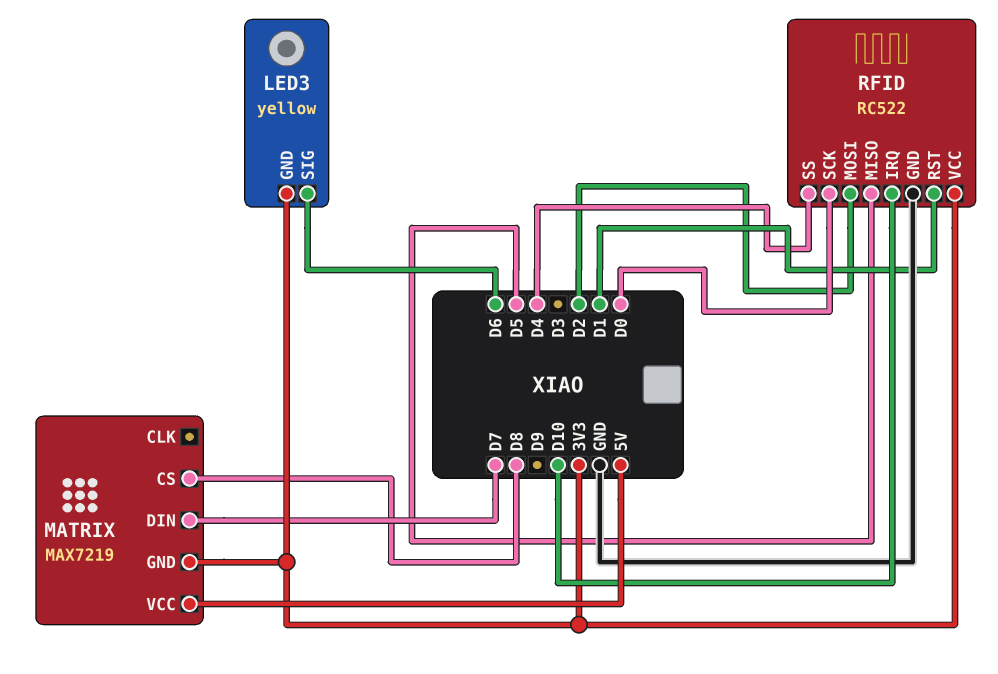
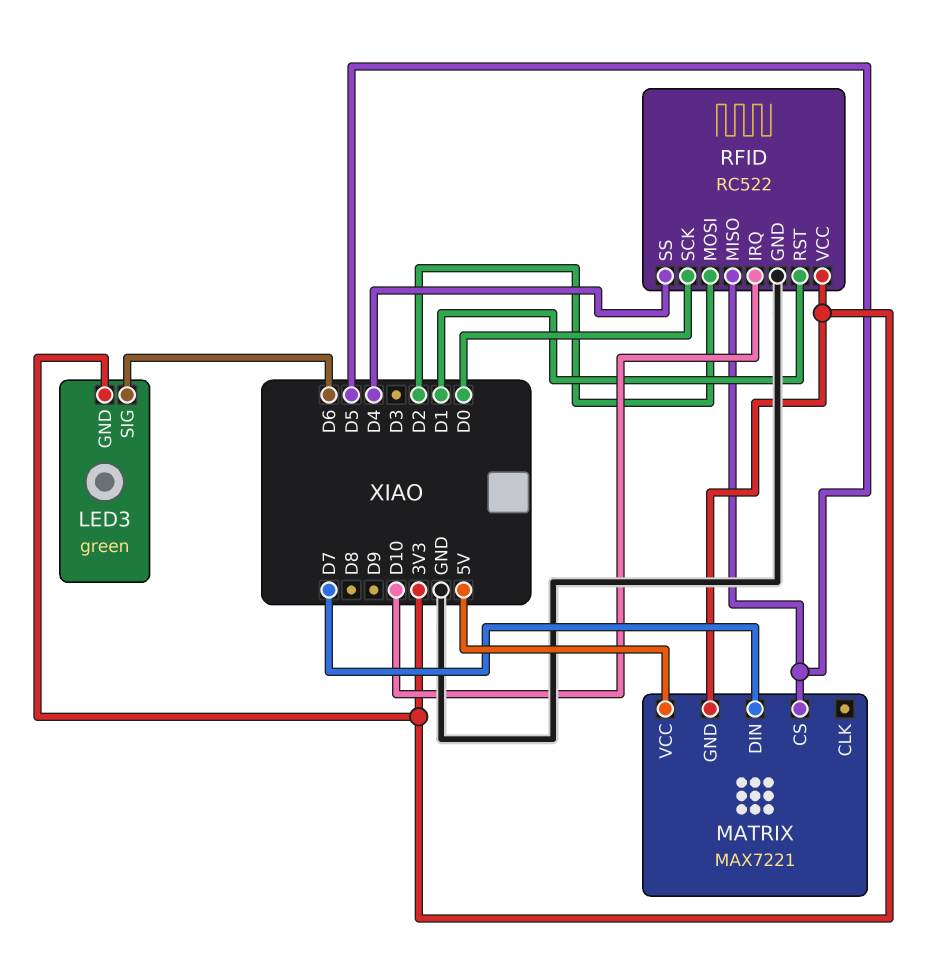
LED3: yellow -> green
MATRIX: MAX7219 -> MAX7221
MATRIX pin CS: D8 -> D5

